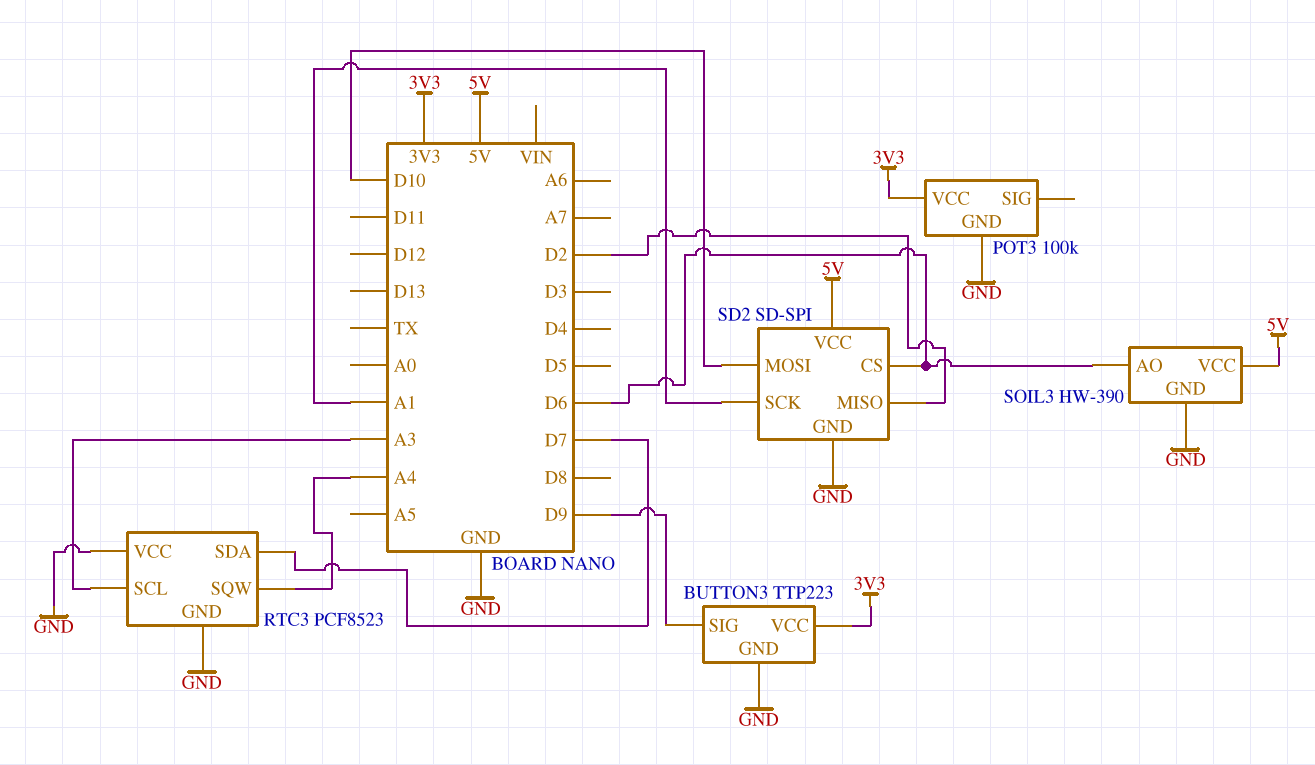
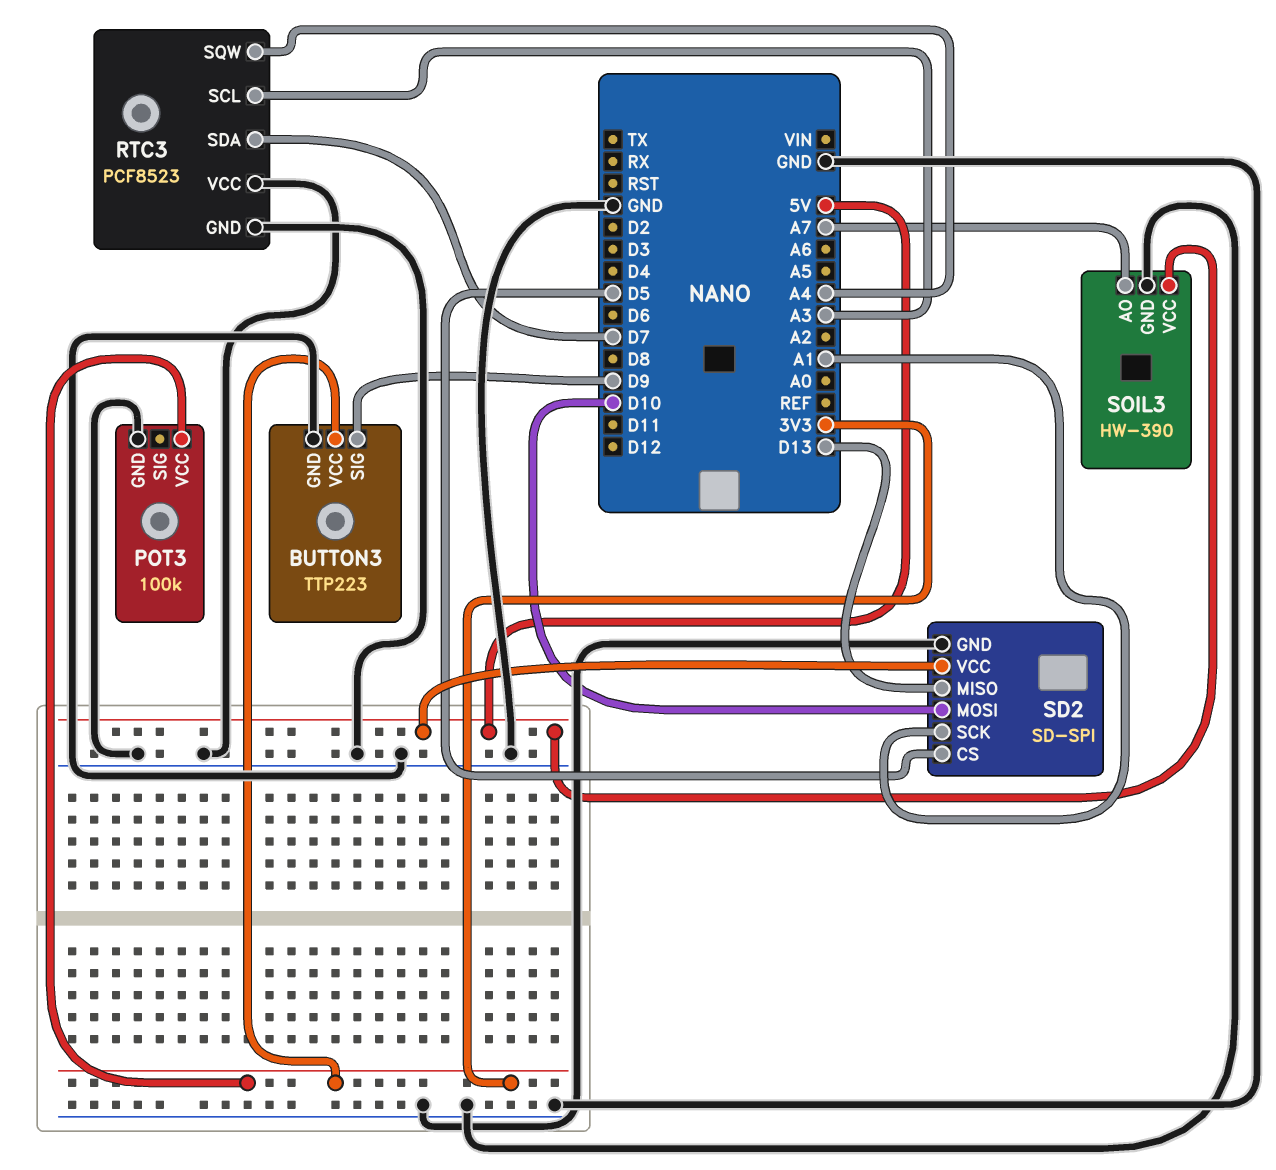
SD2 pin CS: D6 -> D5
SD2 pin MISO: D2 -> D13
SOIL3 pin AO: D6 -> A7

